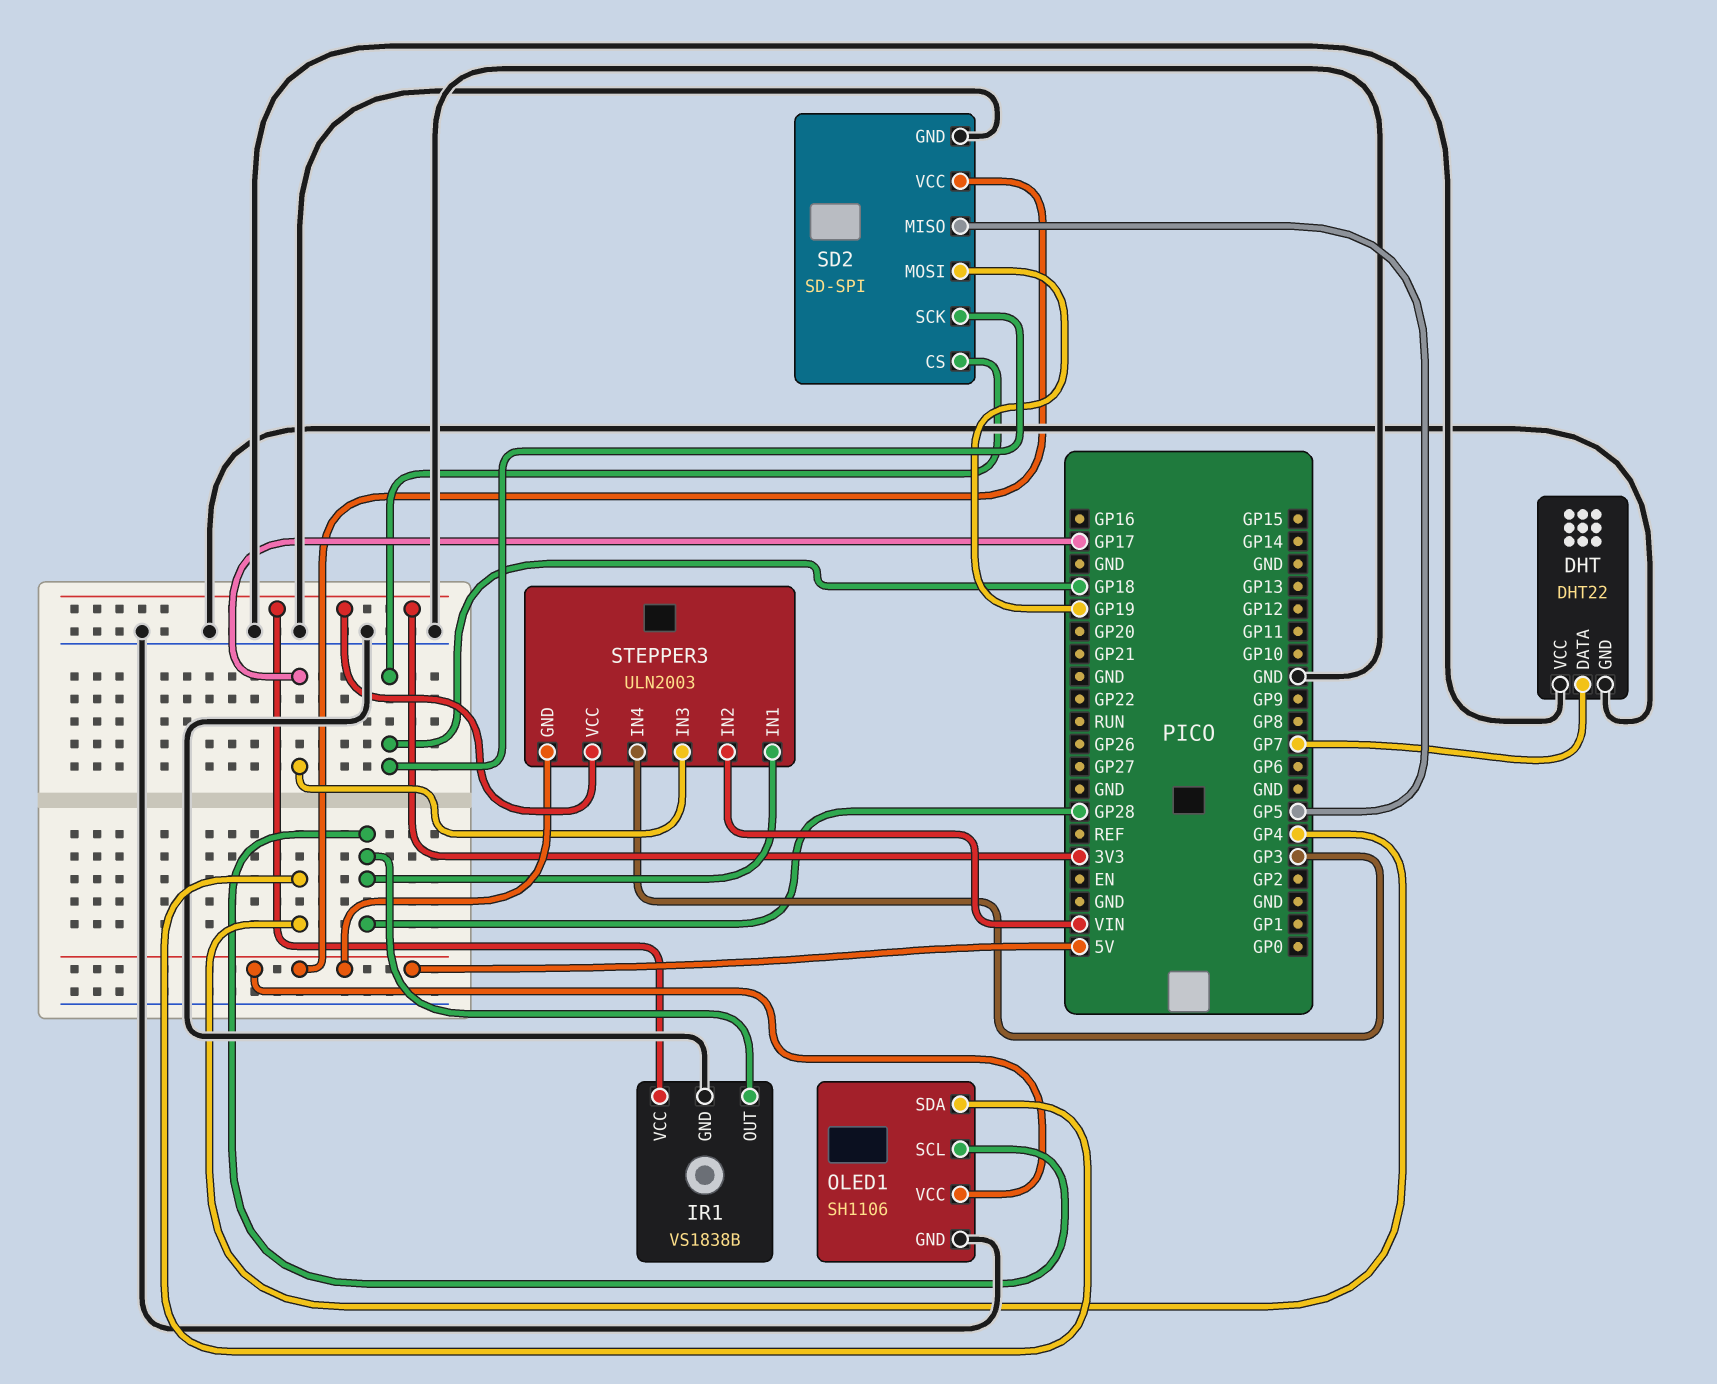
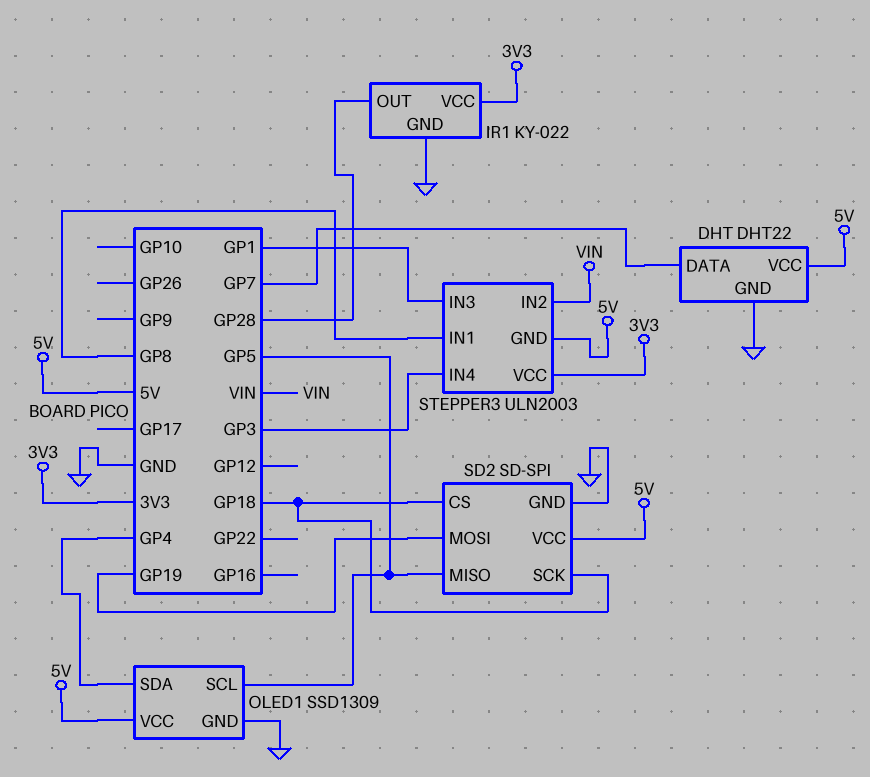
DHT pin VCC: GND -> 5V
IR1: VS1838B -> KY-022
OLED1: SH1106 -> SSD1309
OLED1 pin SCL: GP28 -> GP5
STEPPER3 pin IN1: GP28 -> GP8
STEPPER3 pin IN3: GP17 -> GP1

